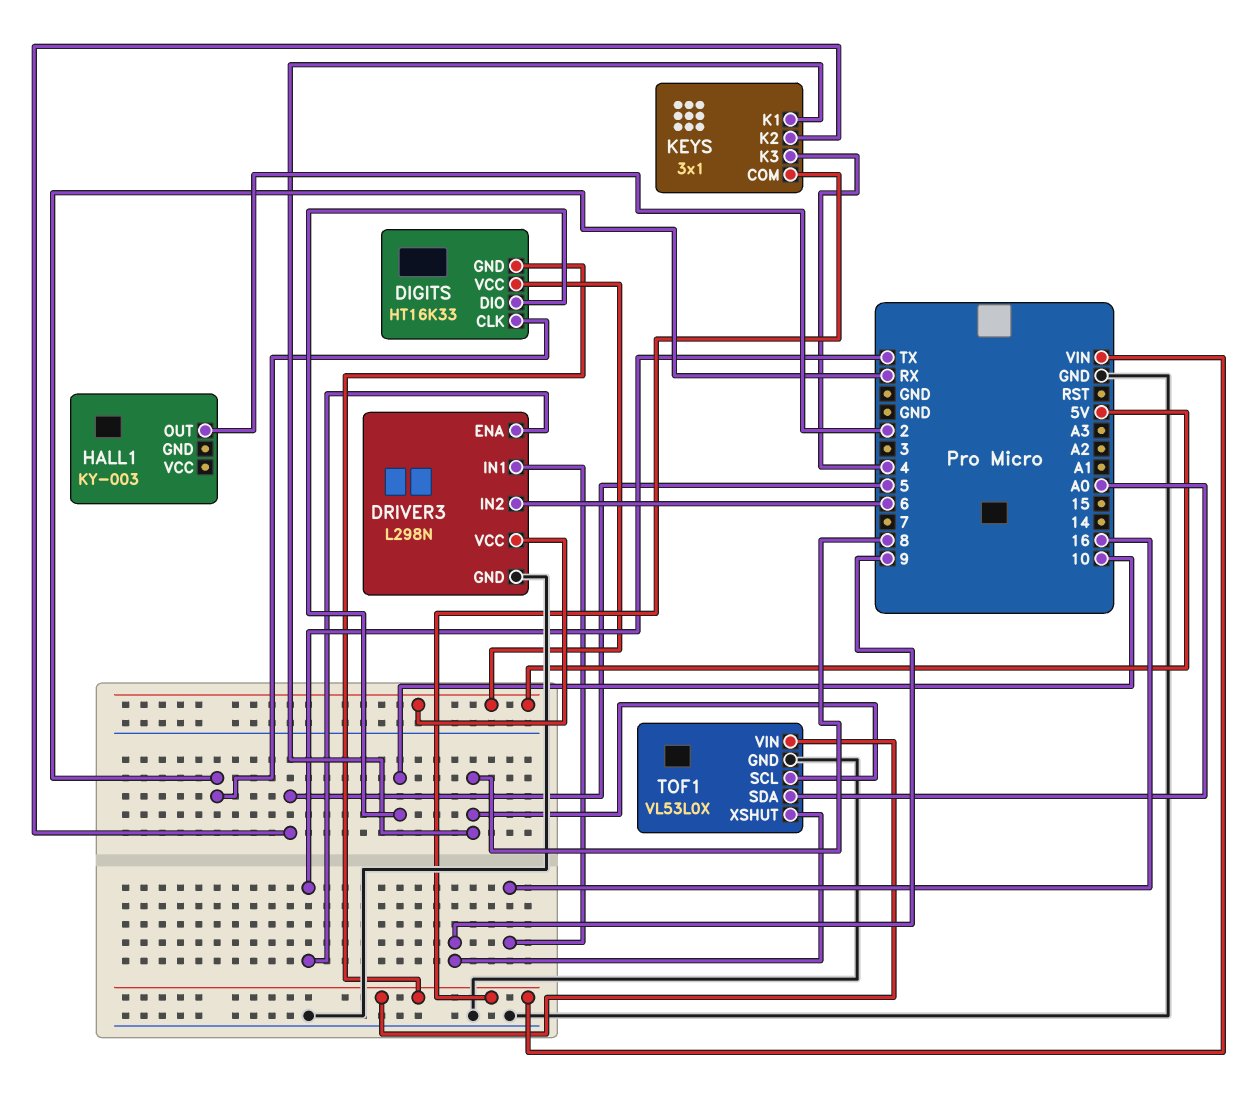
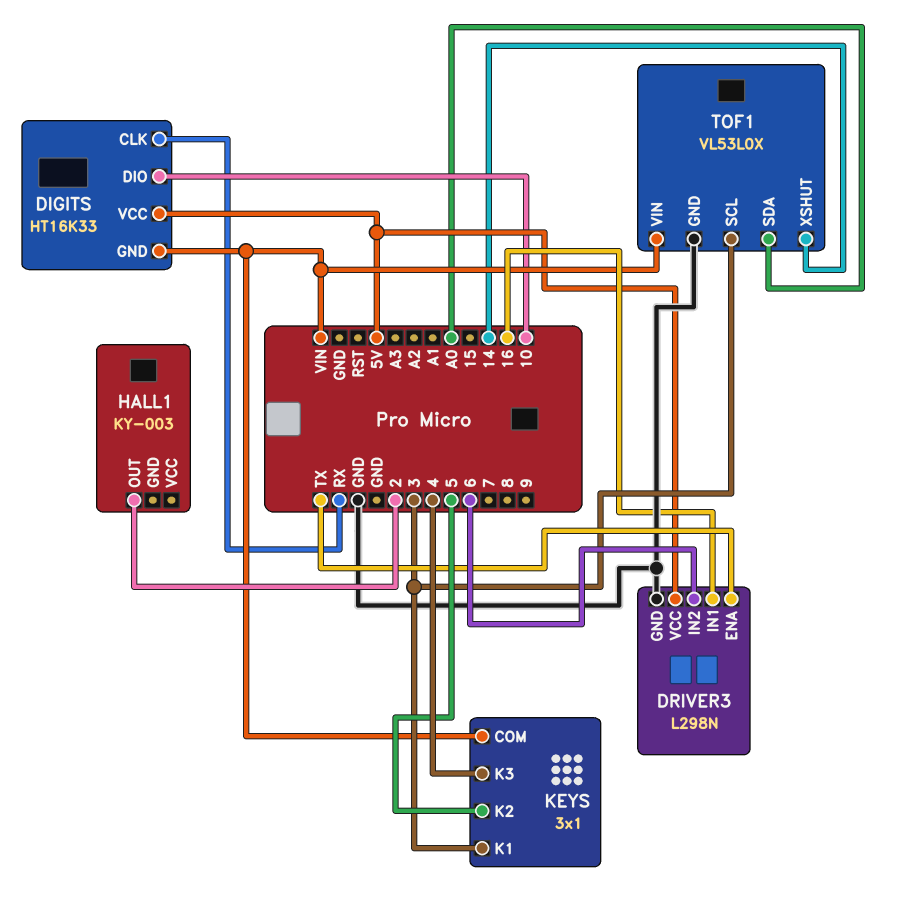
KEYS pin K1: 8 -> 3
TOF1 pin SCL: 8 -> 3
TOF1 pin XSHUT: 9 -> 14

